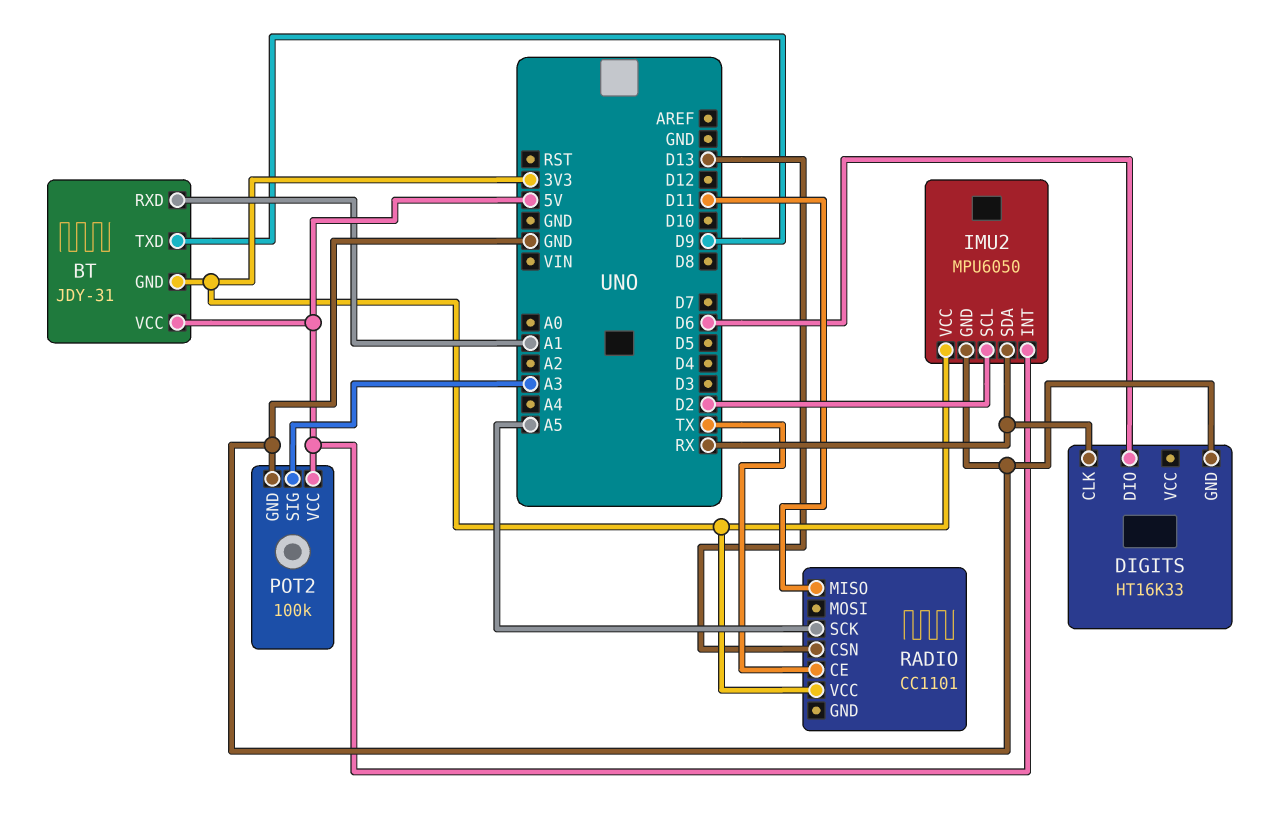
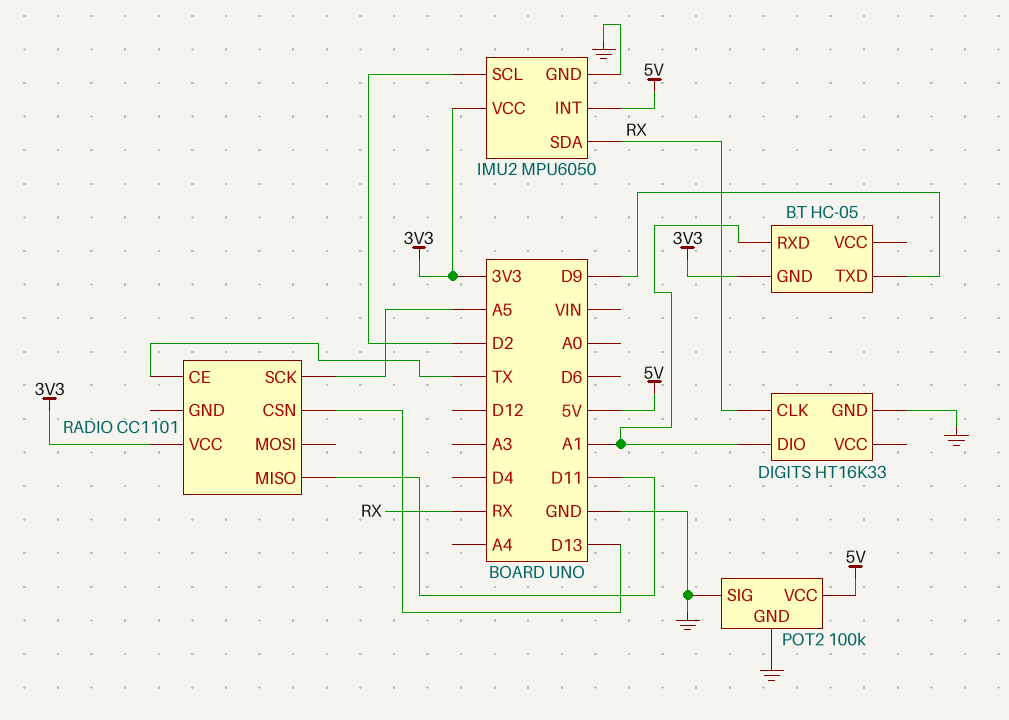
BT: JDY-31 -> HC-05
BT pin VCC: 5V -> none
DIGITS pin DIO: D6 -> A1
POT2 pin SIG: A3 -> GND

